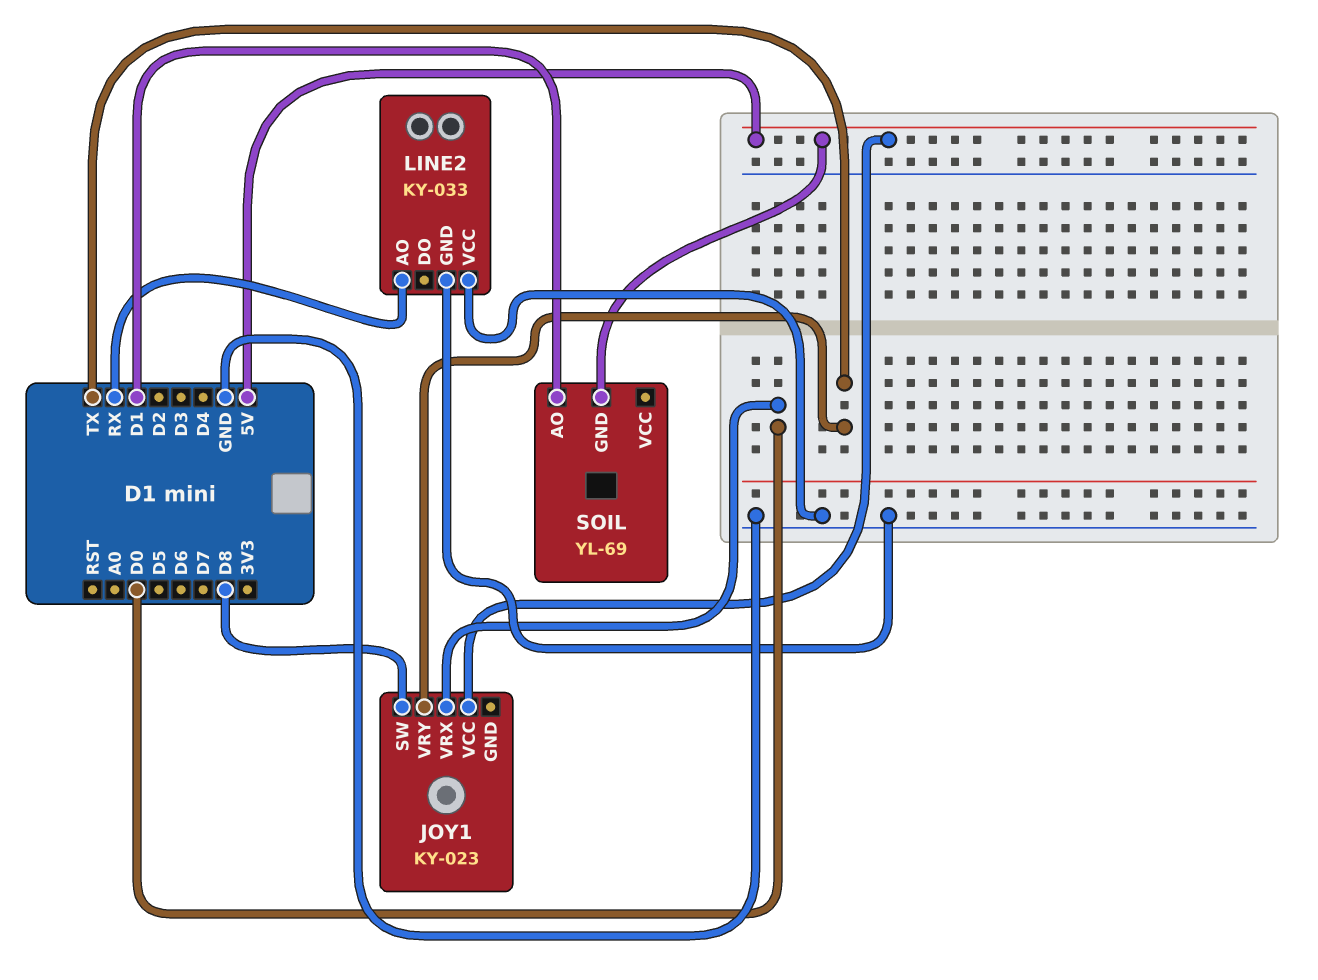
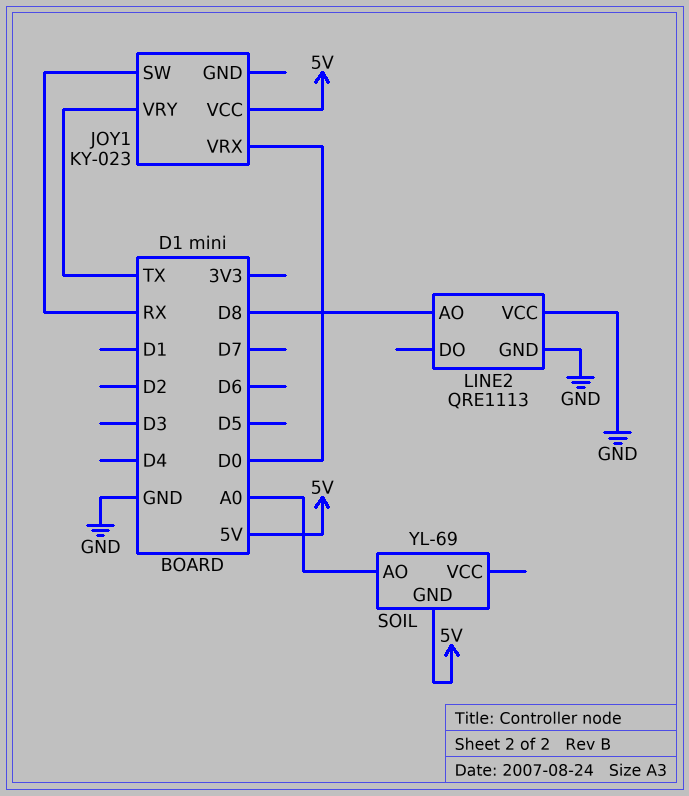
JOY1 pin SW: D8 -> RX
LINE2: KY-033 -> QRE1113
LINE2 pin AO: RX -> D8
SOIL pin AO: D1 -> A0

